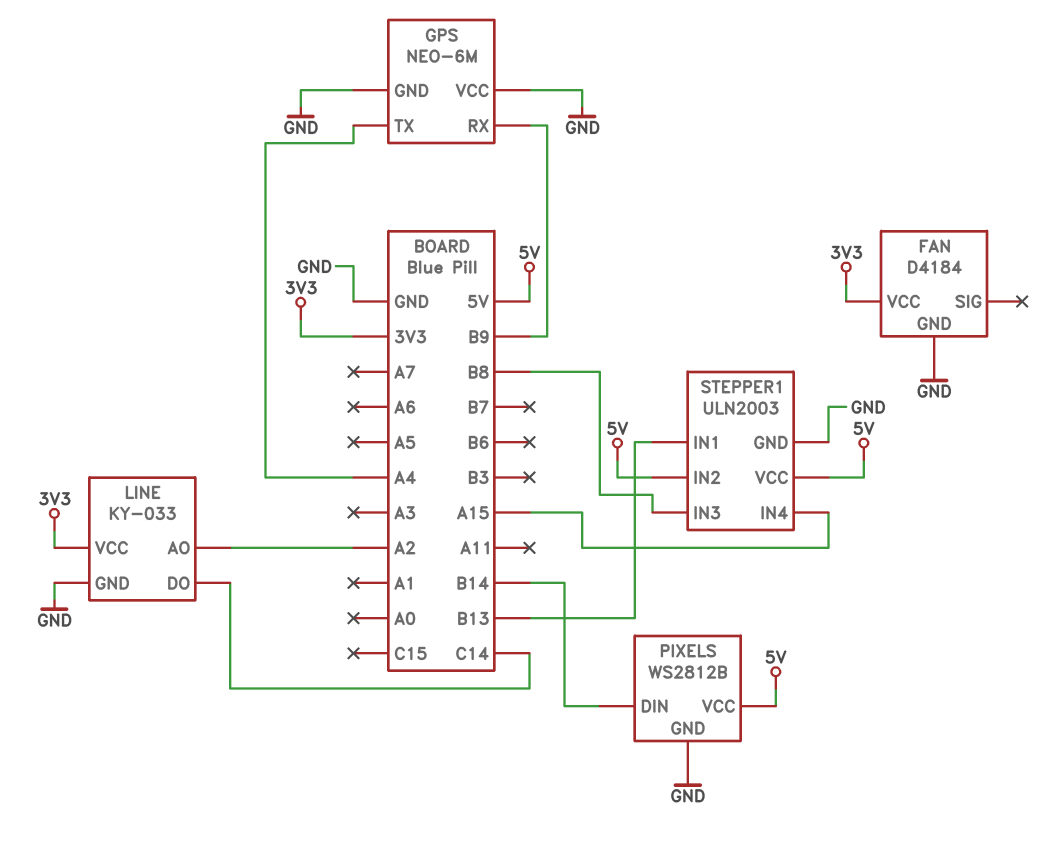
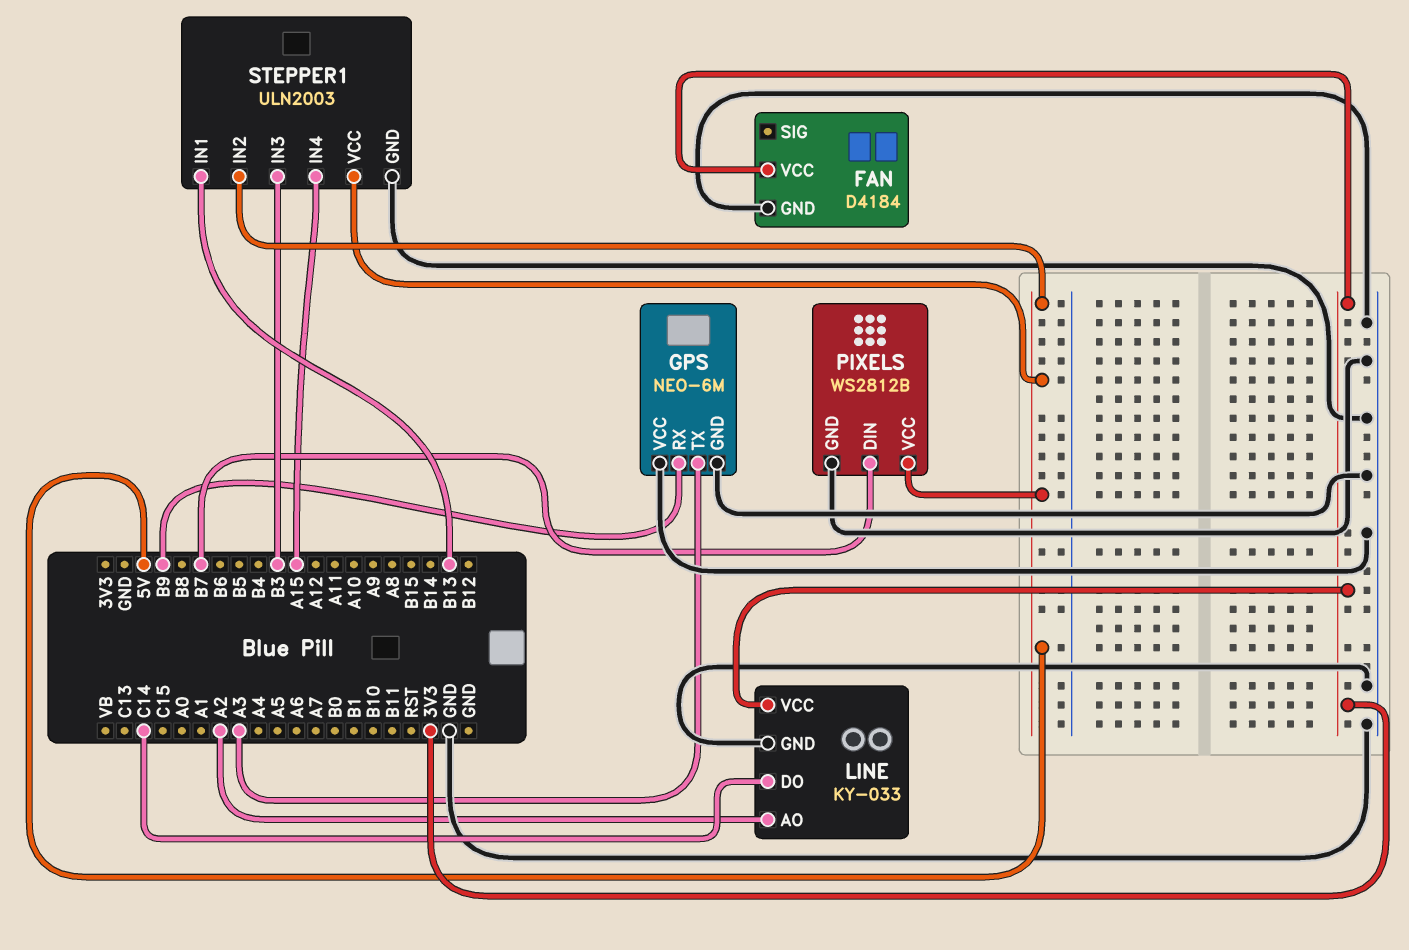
GPS pin TX: A4 -> A3
PIXELS pin DIN: B14 -> B7
STEPPER1 pin IN3: B8 -> B3

